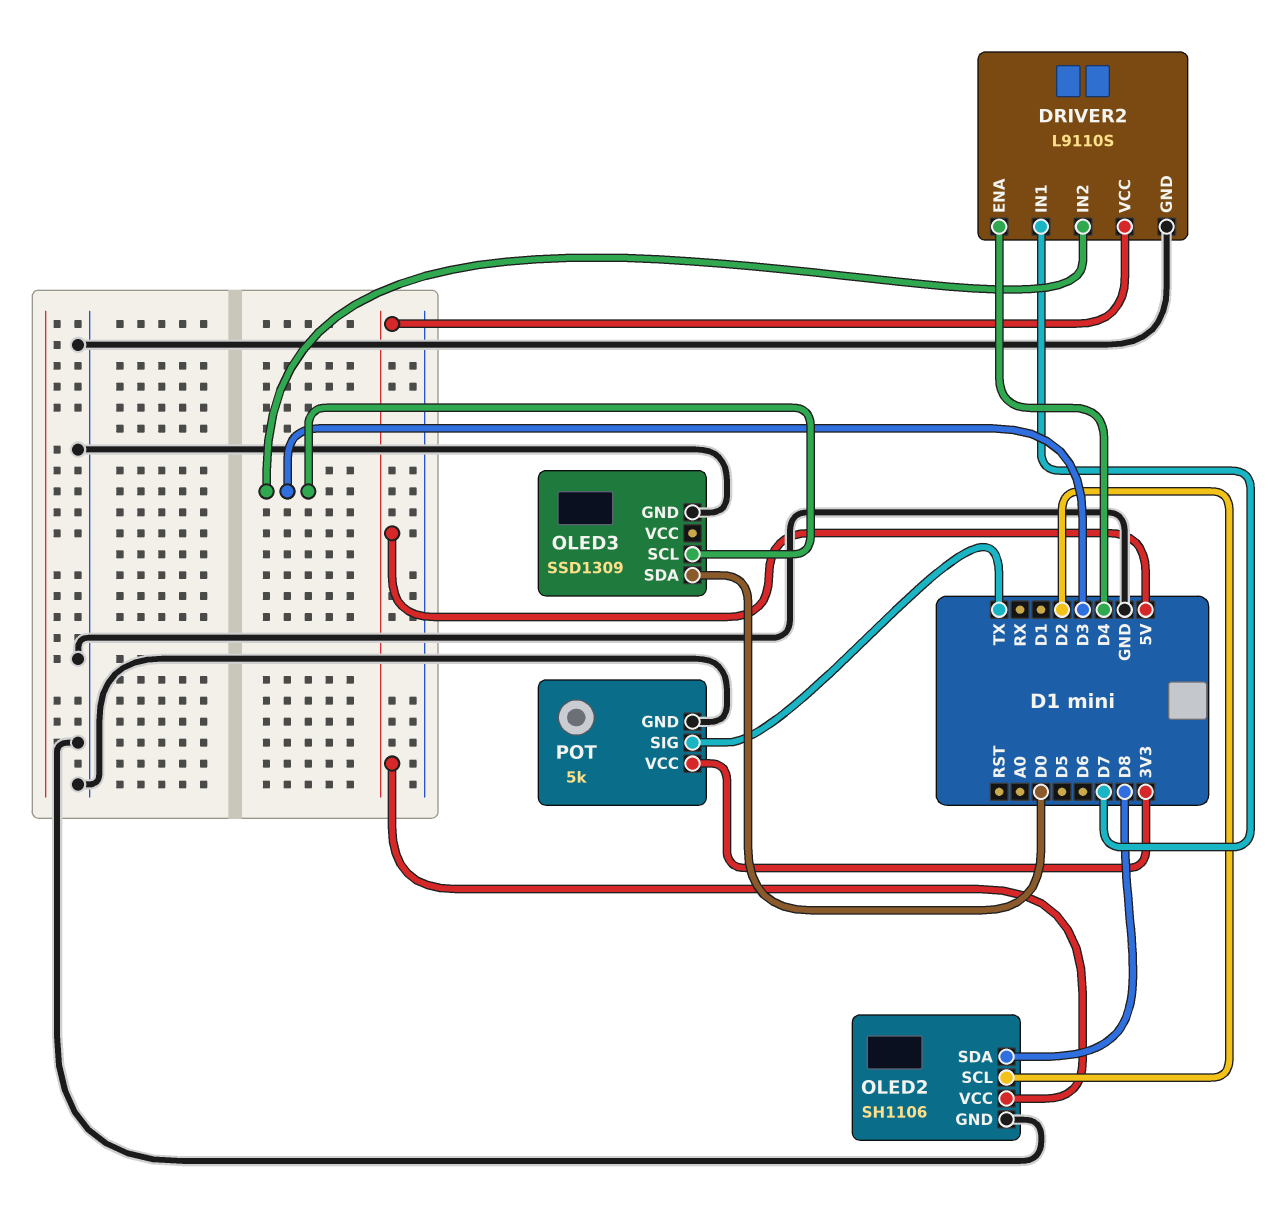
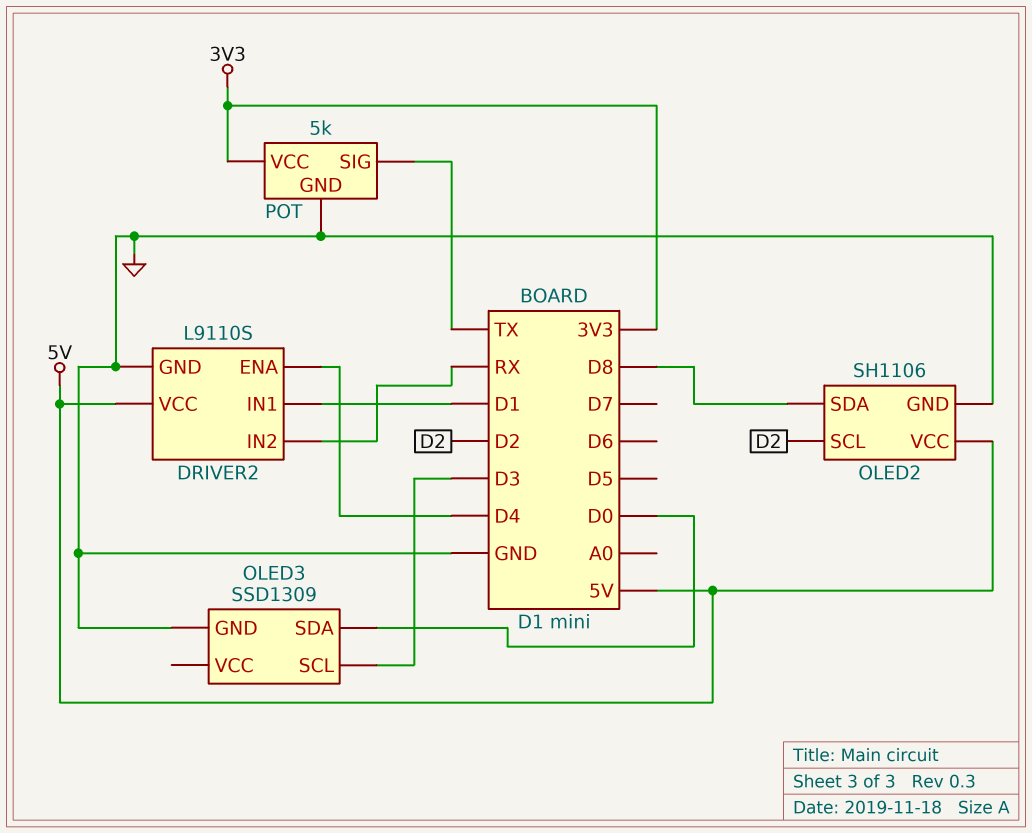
DRIVER2 pin IN1: D7 -> D1
DRIVER2 pin IN2: D3 -> RX

